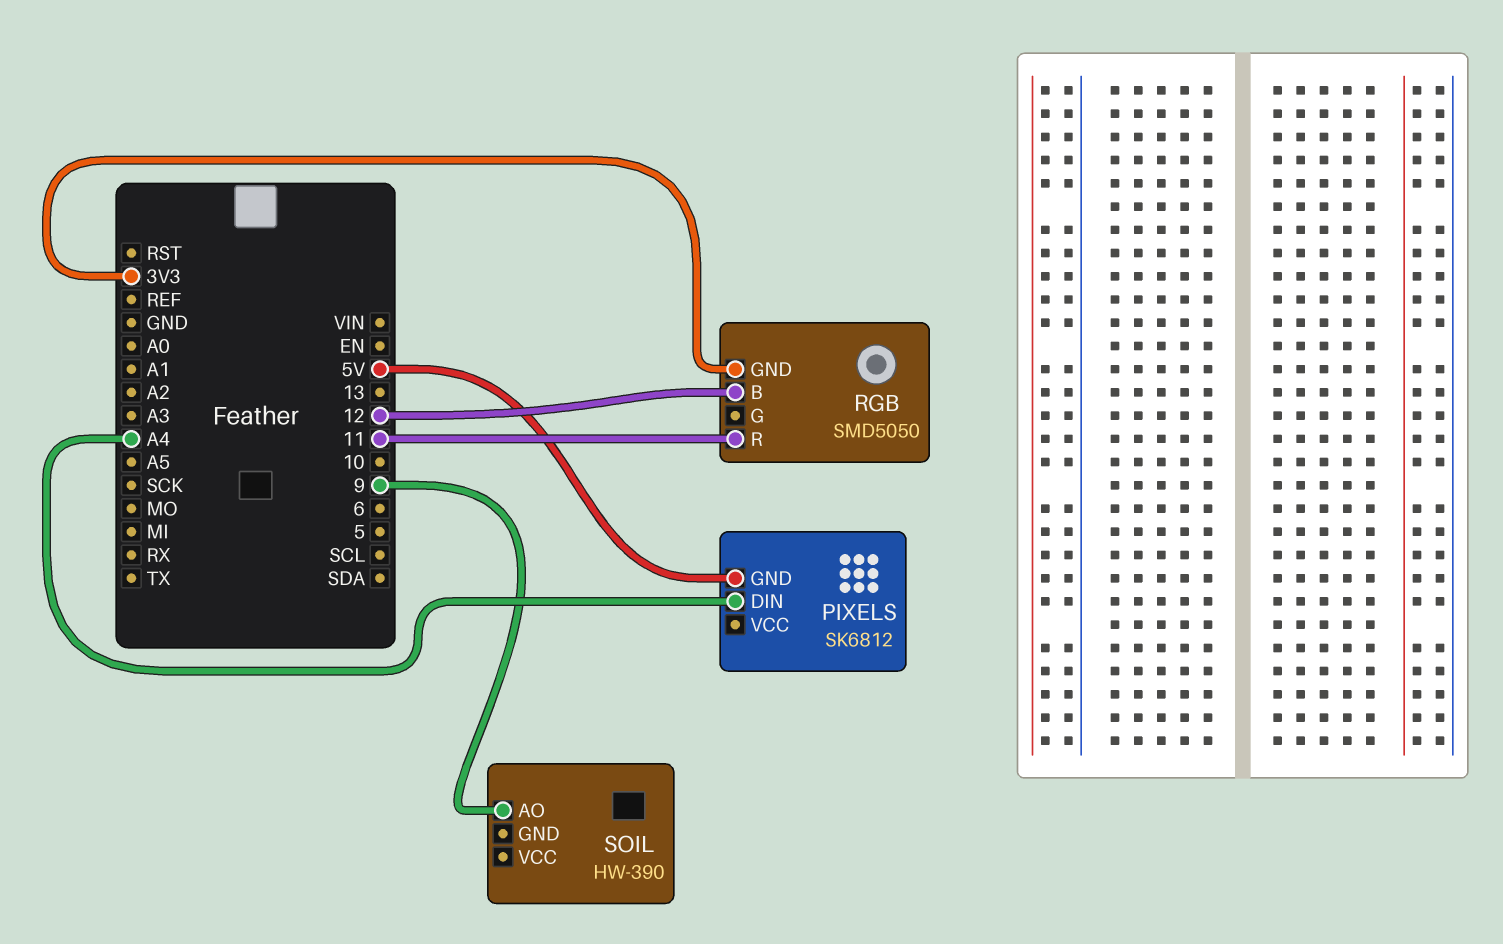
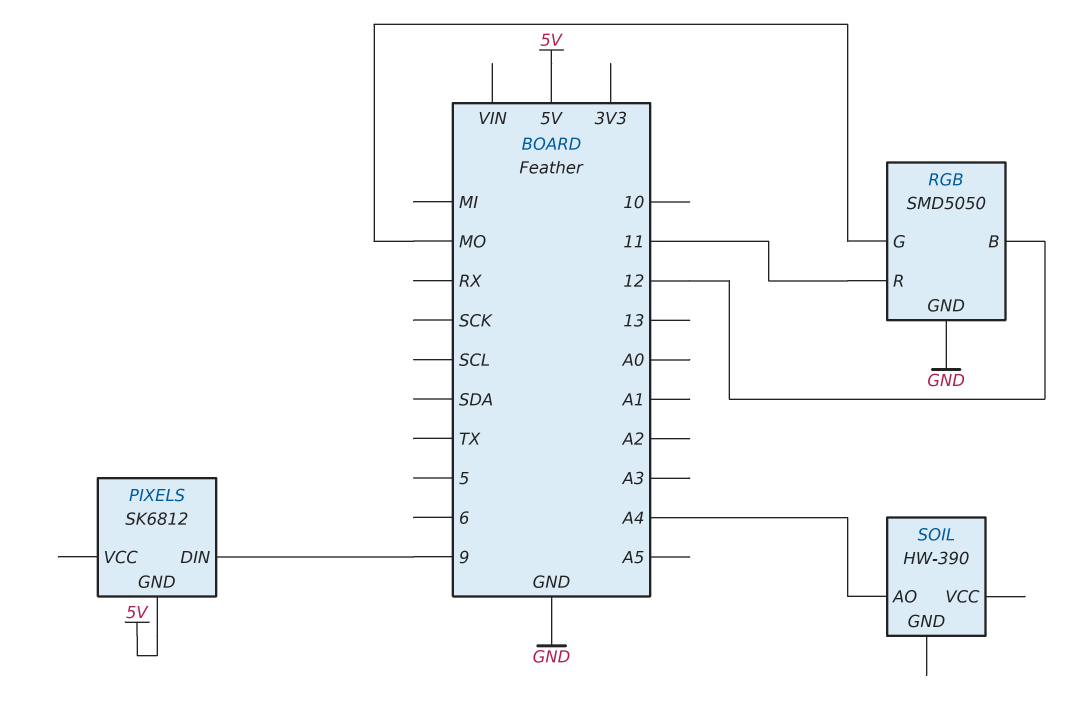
PIXELS pin DIN: A4 -> 9
RGB pin G: none -> MO
RGB pin GND: 3V3 -> GND
SOIL pin AO: 9 -> A4

